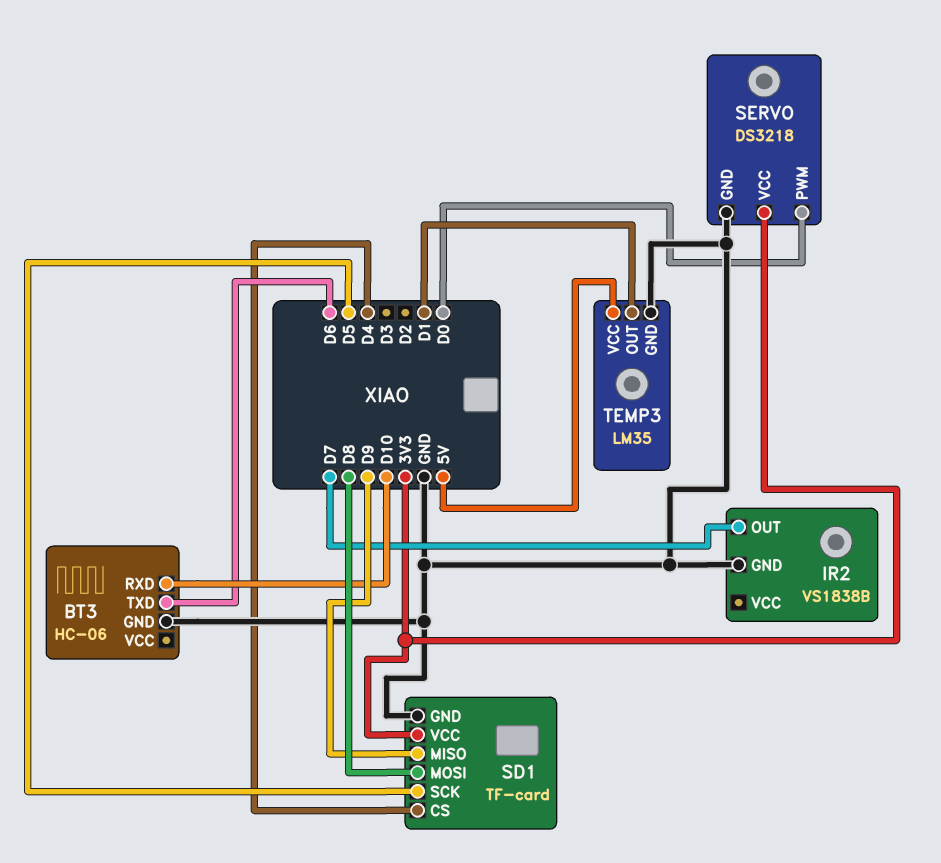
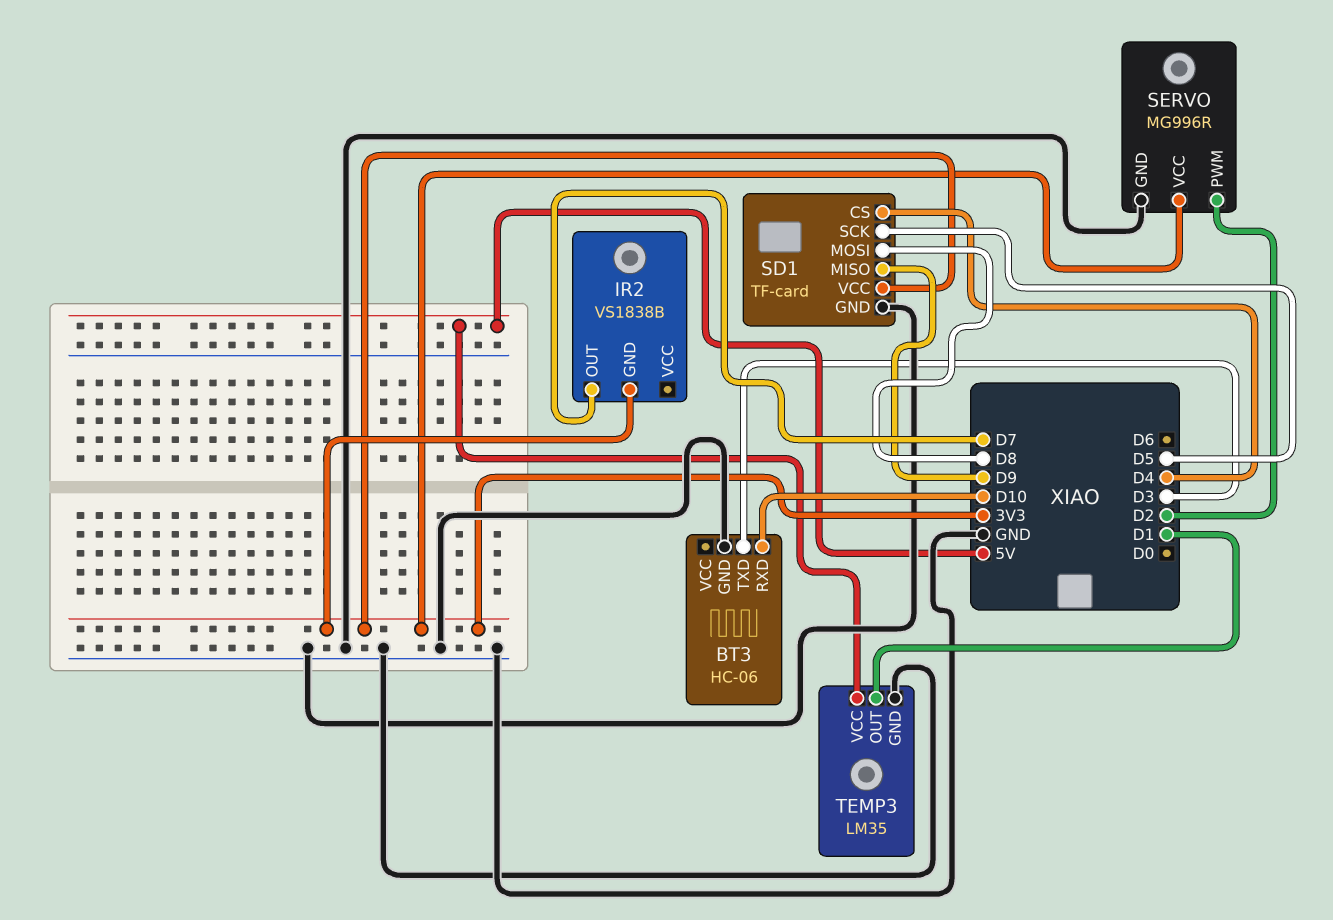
BT3 pin TXD: D6 -> D3
IR2 pin GND: GND -> 3V3
SERVO: DS3218 -> MG996R
SERVO pin PWM: D0 -> D2

